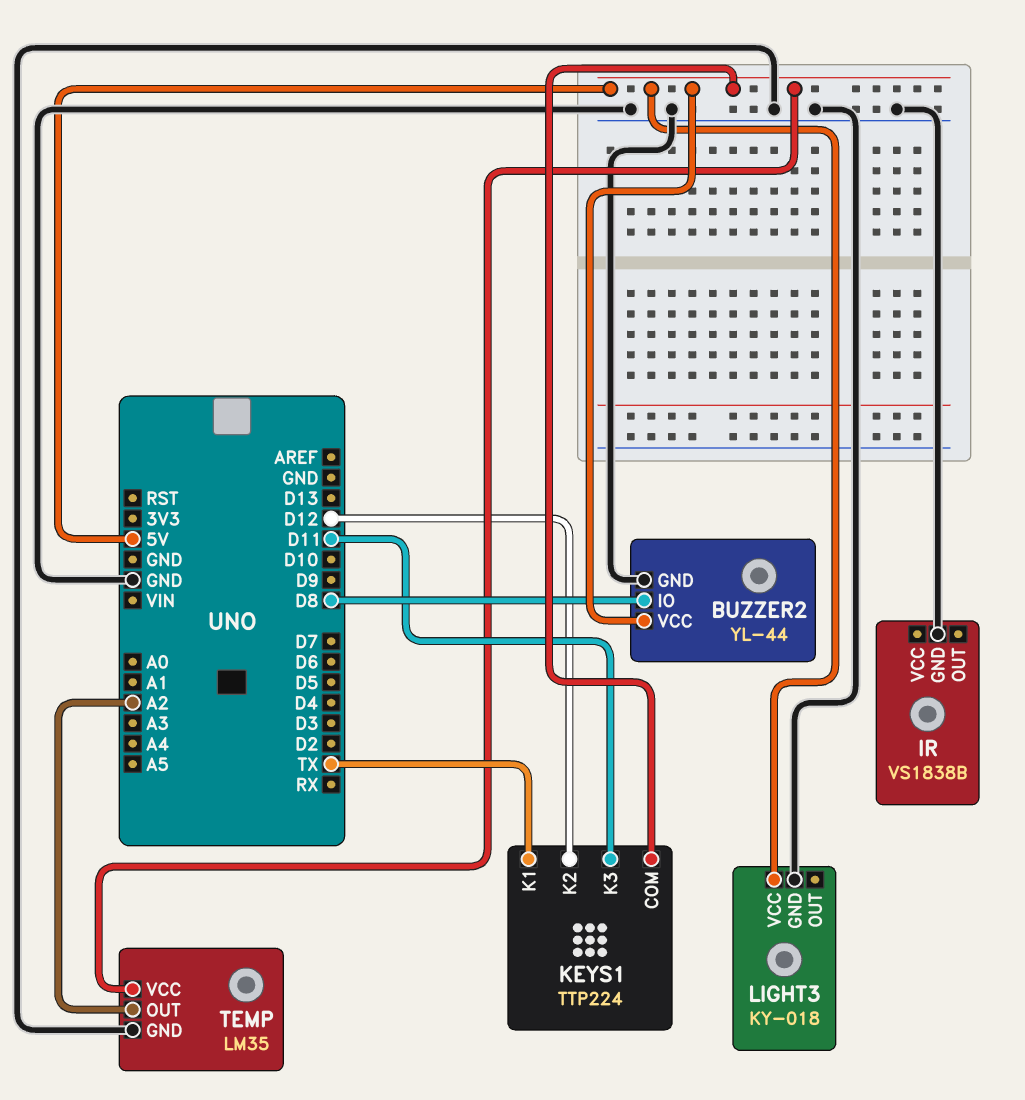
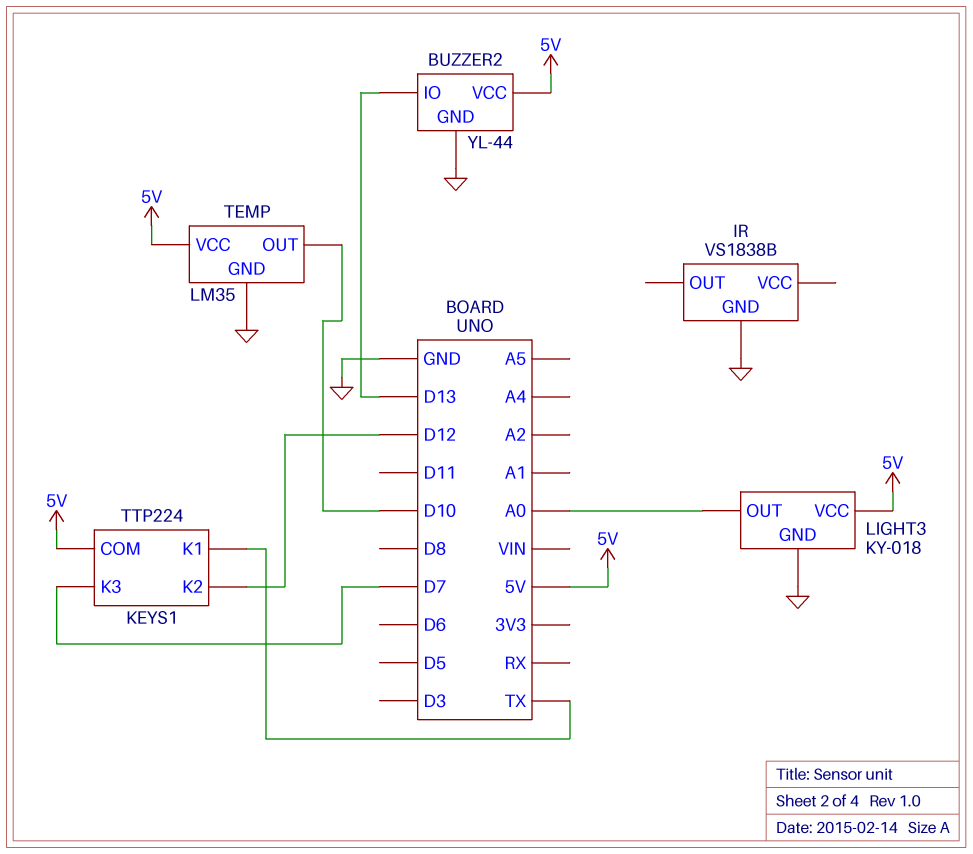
BUZZER2 pin IO: D8 -> D13
KEYS1 pin K3: D11 -> D7
LIGHT3 pin OUT: none -> A0
TEMP pin OUT: A2 -> D10

